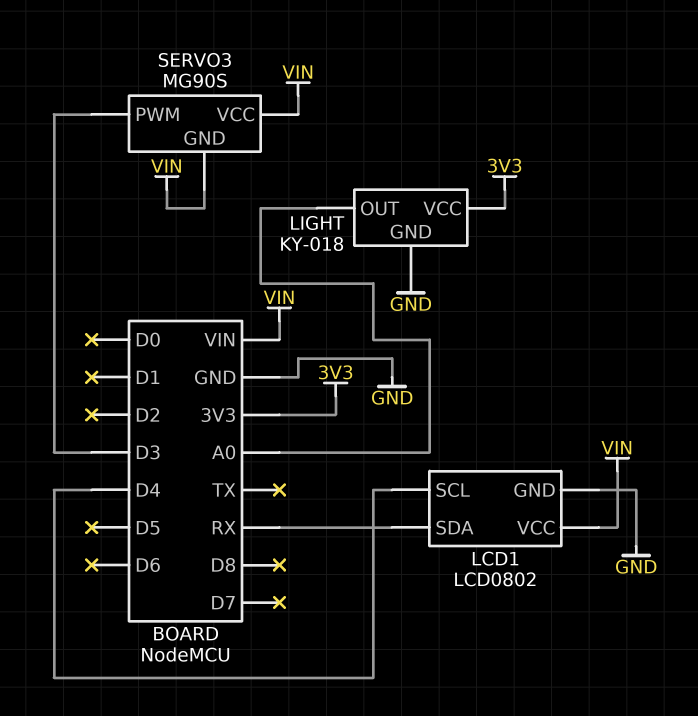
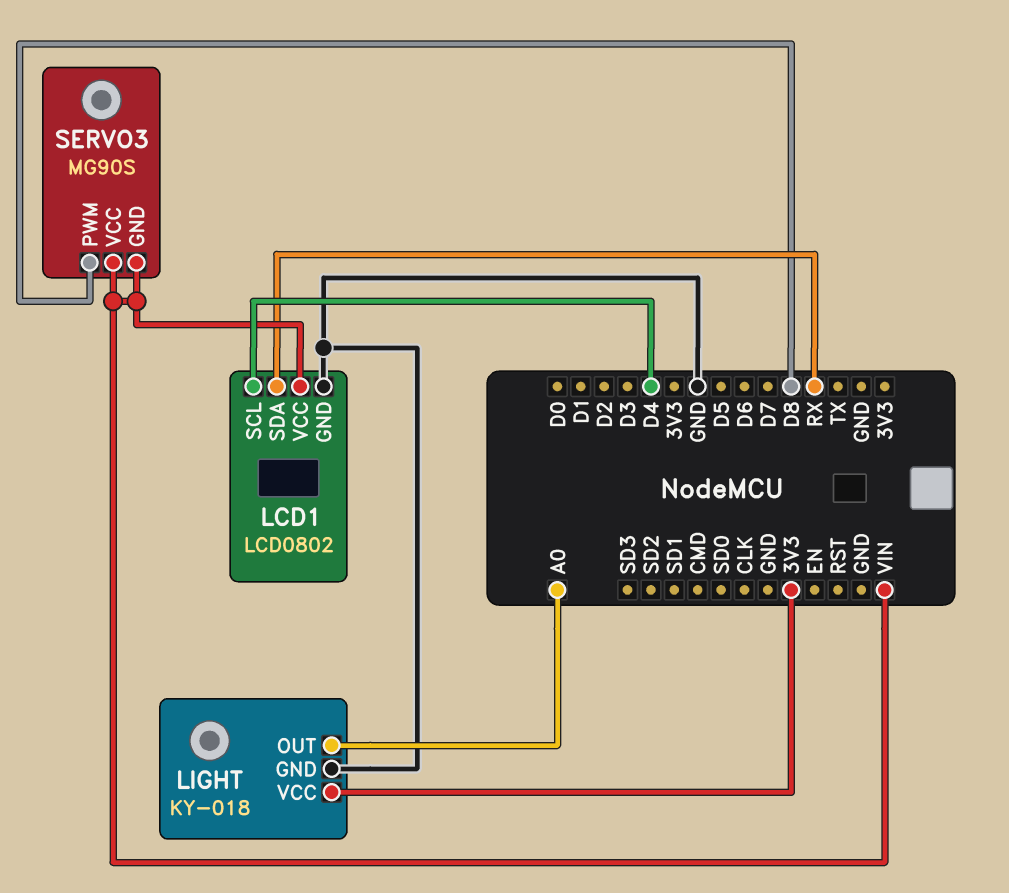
SERVO3 pin PWM: D3 -> D8

